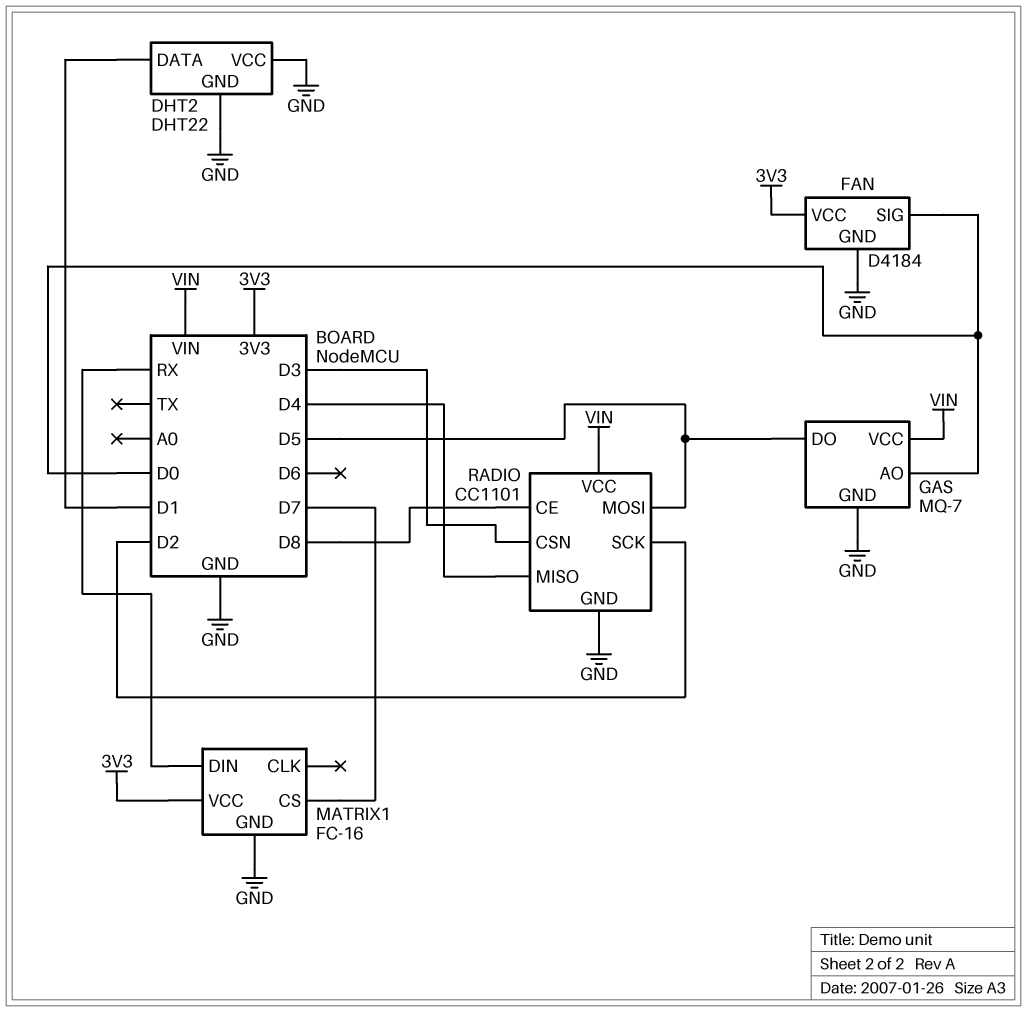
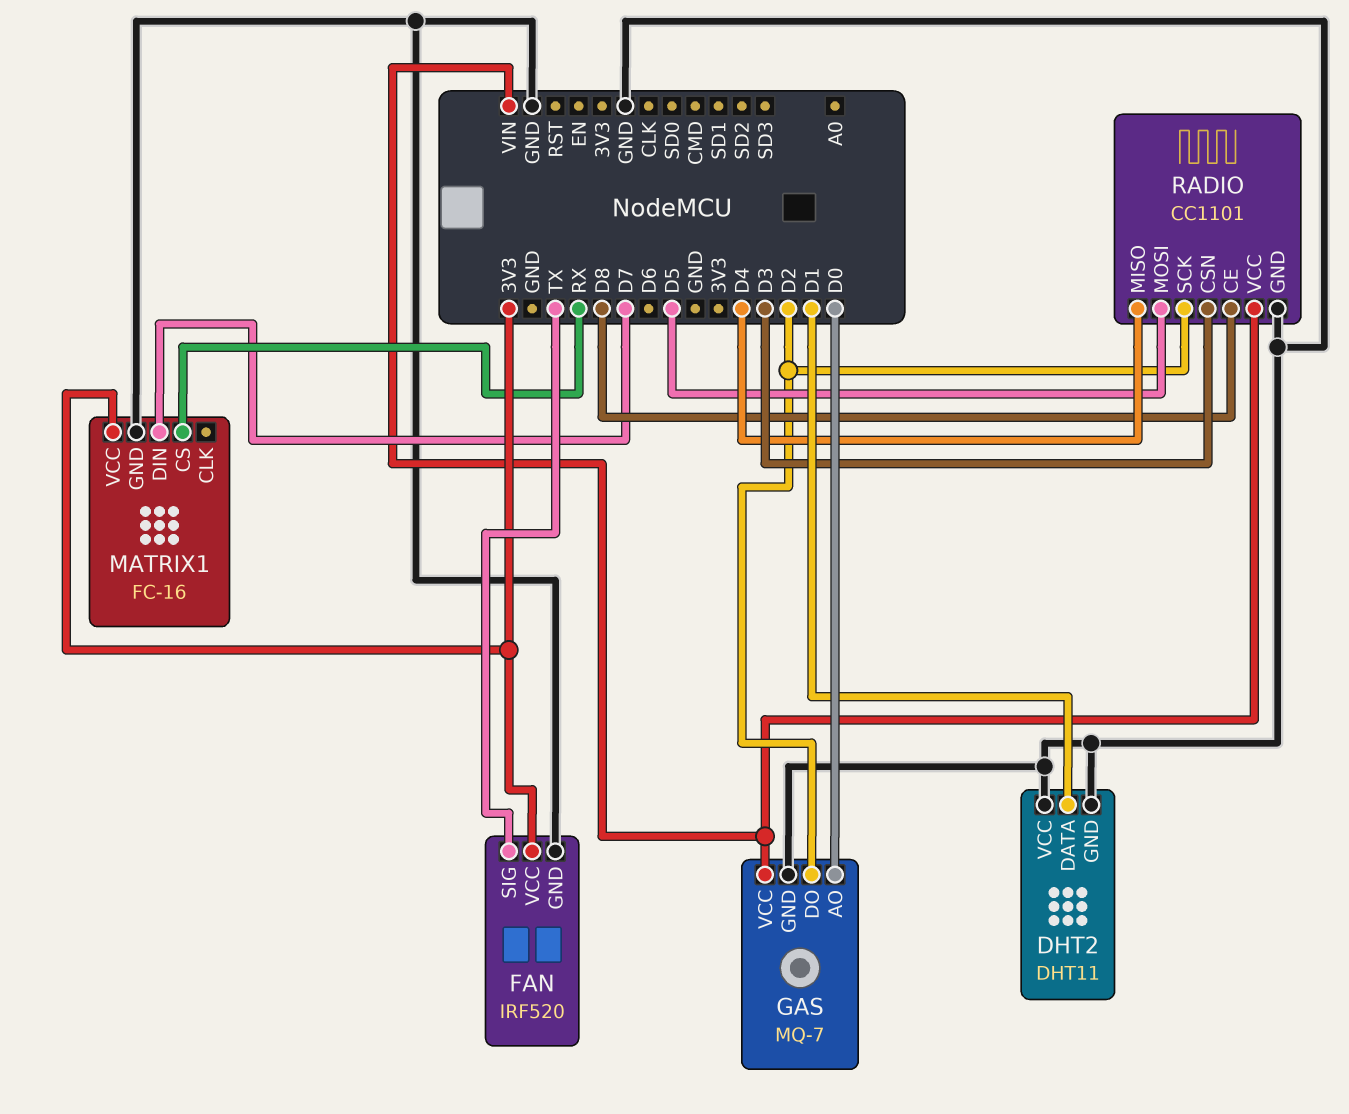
DHT2: DHT22 -> DHT11
FAN: D4184 -> IRF520
FAN pin SIG: D0 -> TX
GAS pin DO: D5 -> D2
MATRIX1 pin CS: D7 -> RX
MATRIX1 pin DIN: RX -> D7

